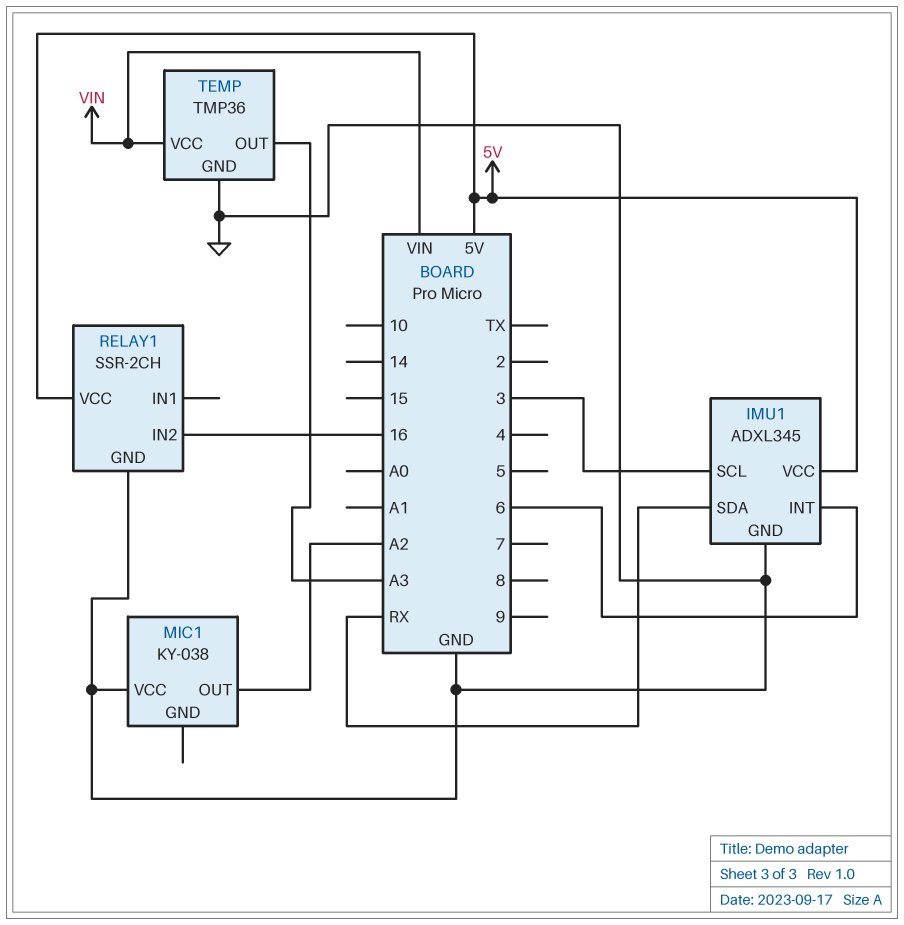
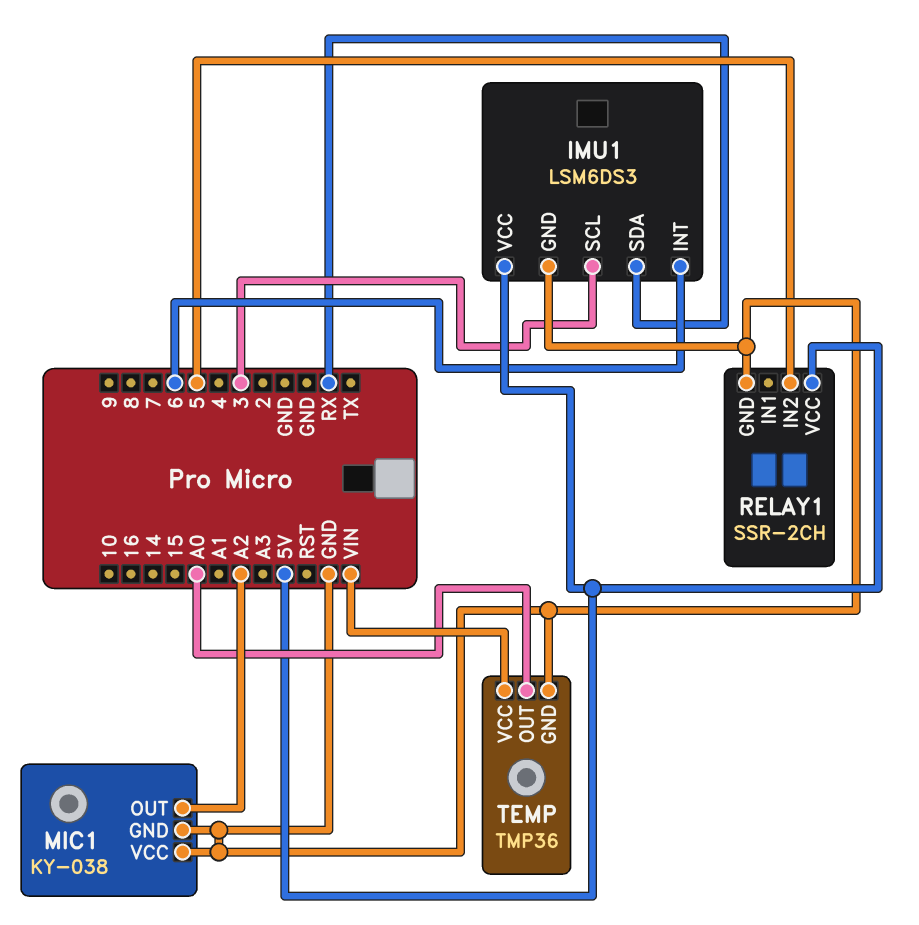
IMU1: ADXL345 -> LSM6DS3
MIC1 pin GND: none -> GND
RELAY1 pin IN2: 16 -> 5
TEMP pin OUT: A3 -> A0

